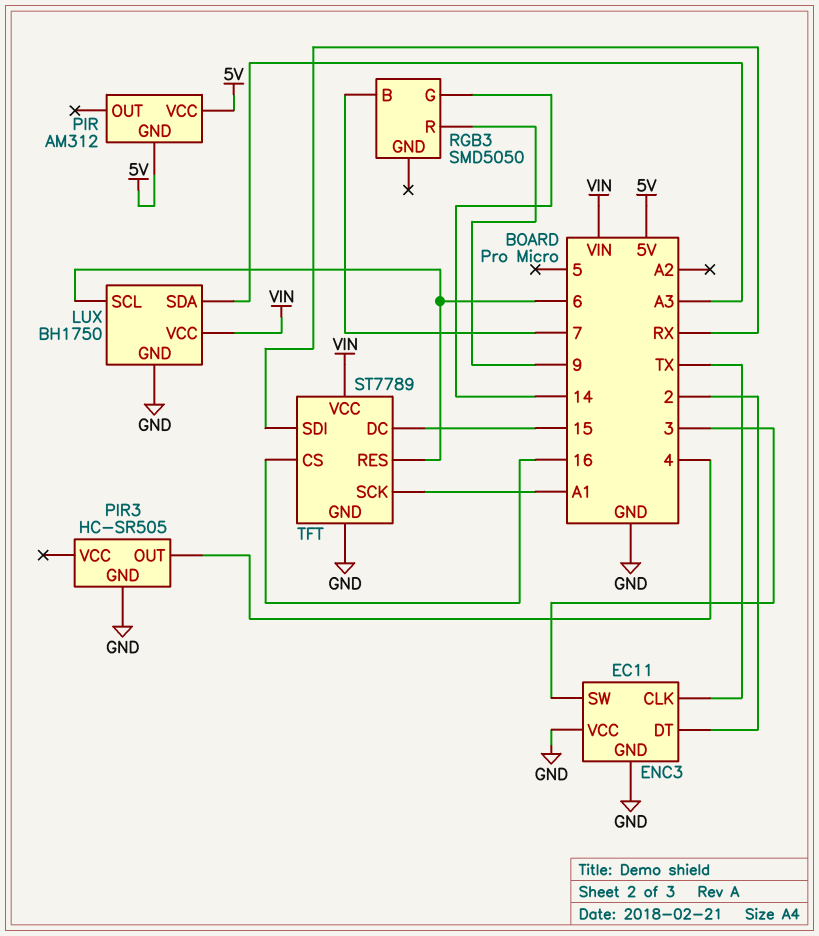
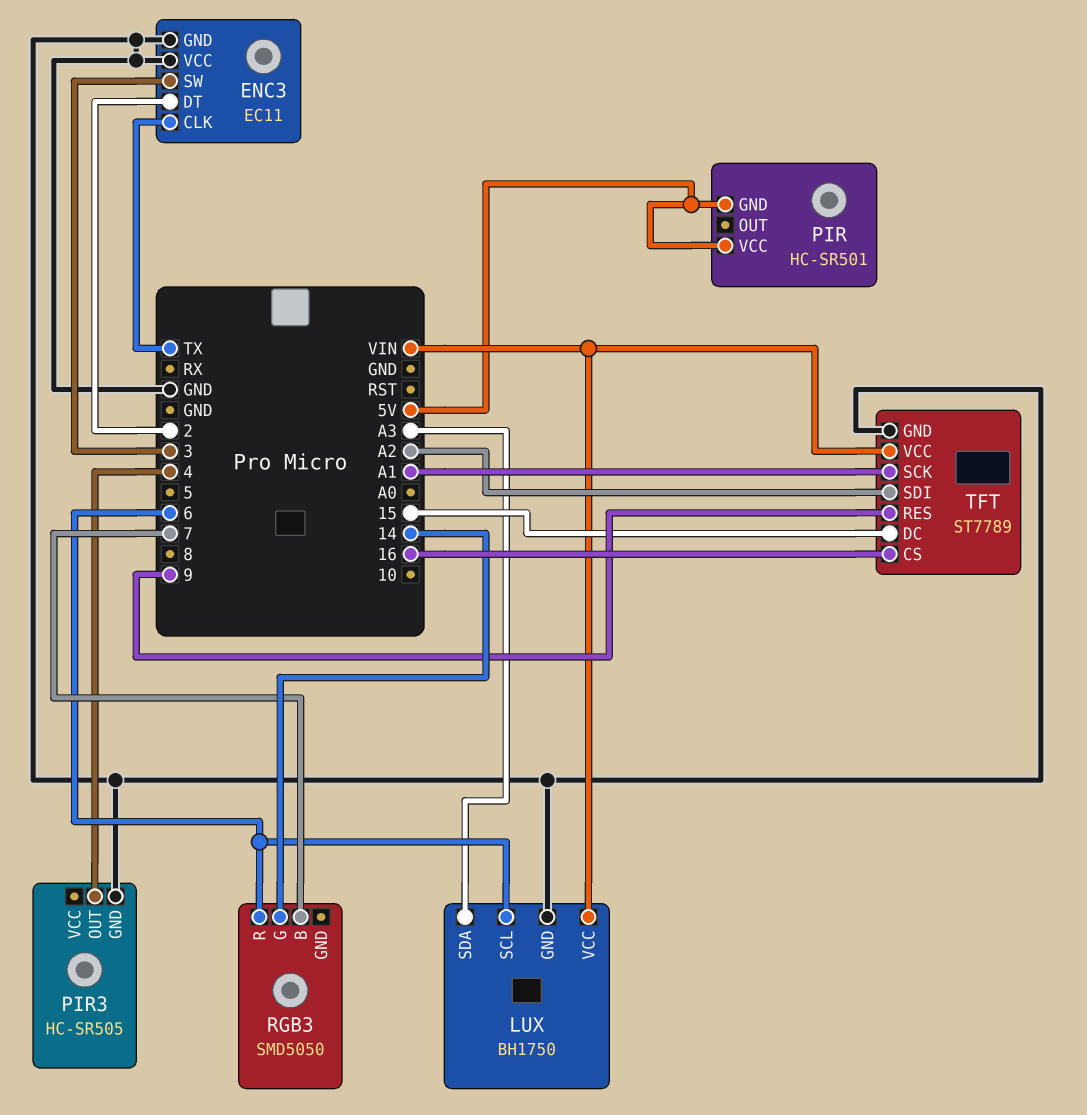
PIR: AM312 -> HC-SR501
RGB3 pin R: 9 -> 6
TFT pin RES: 6 -> 9
TFT pin SDI: RX -> A2

